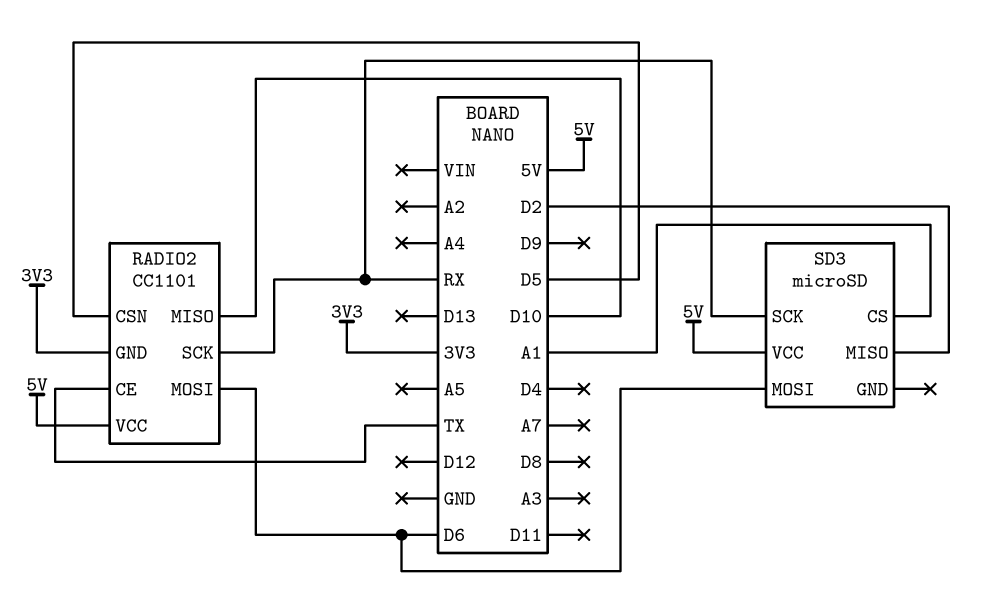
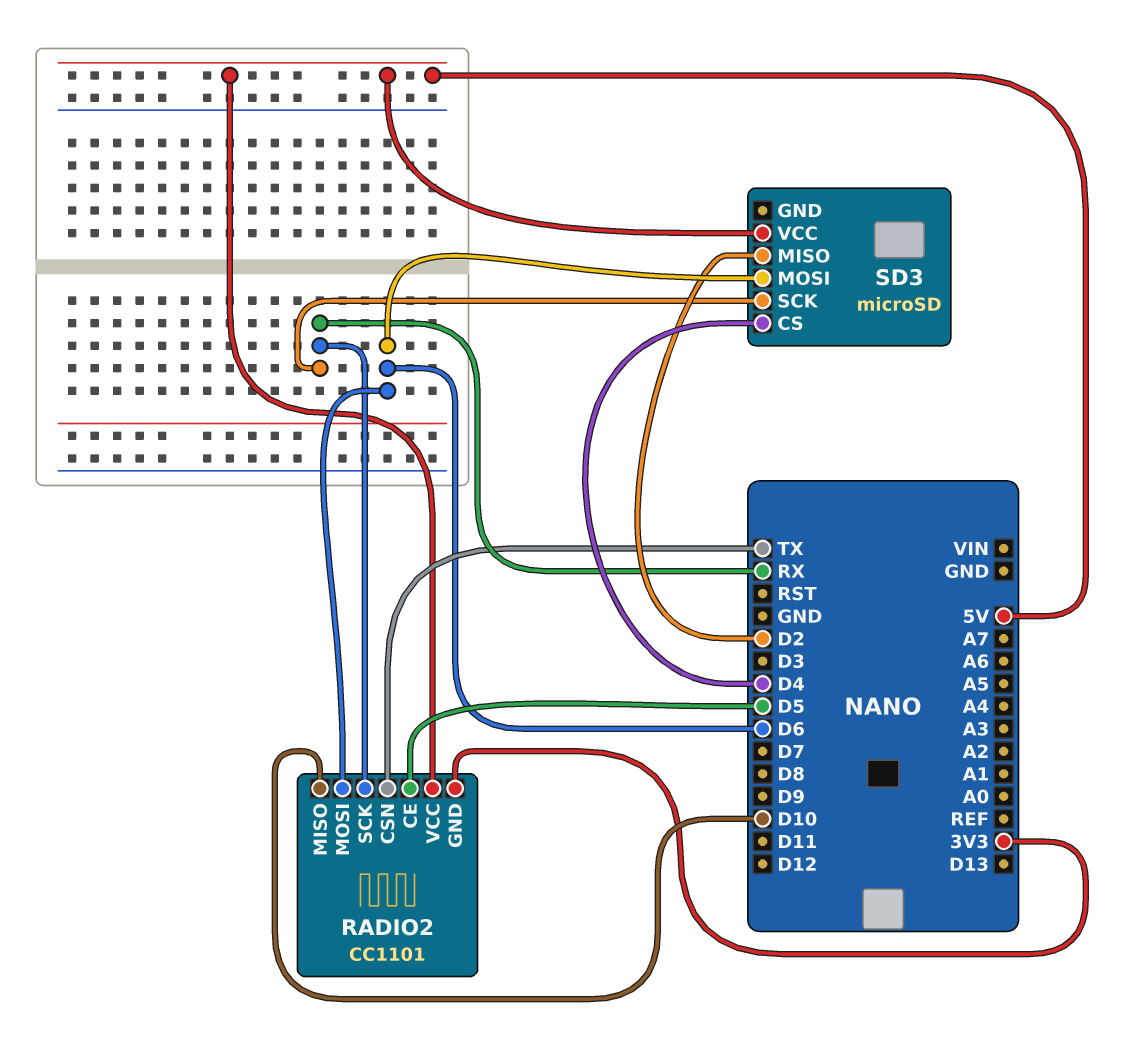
RADIO2 pin CE: TX -> D5
RADIO2 pin CSN: D5 -> TX
SD3 pin CS: A1 -> D4

